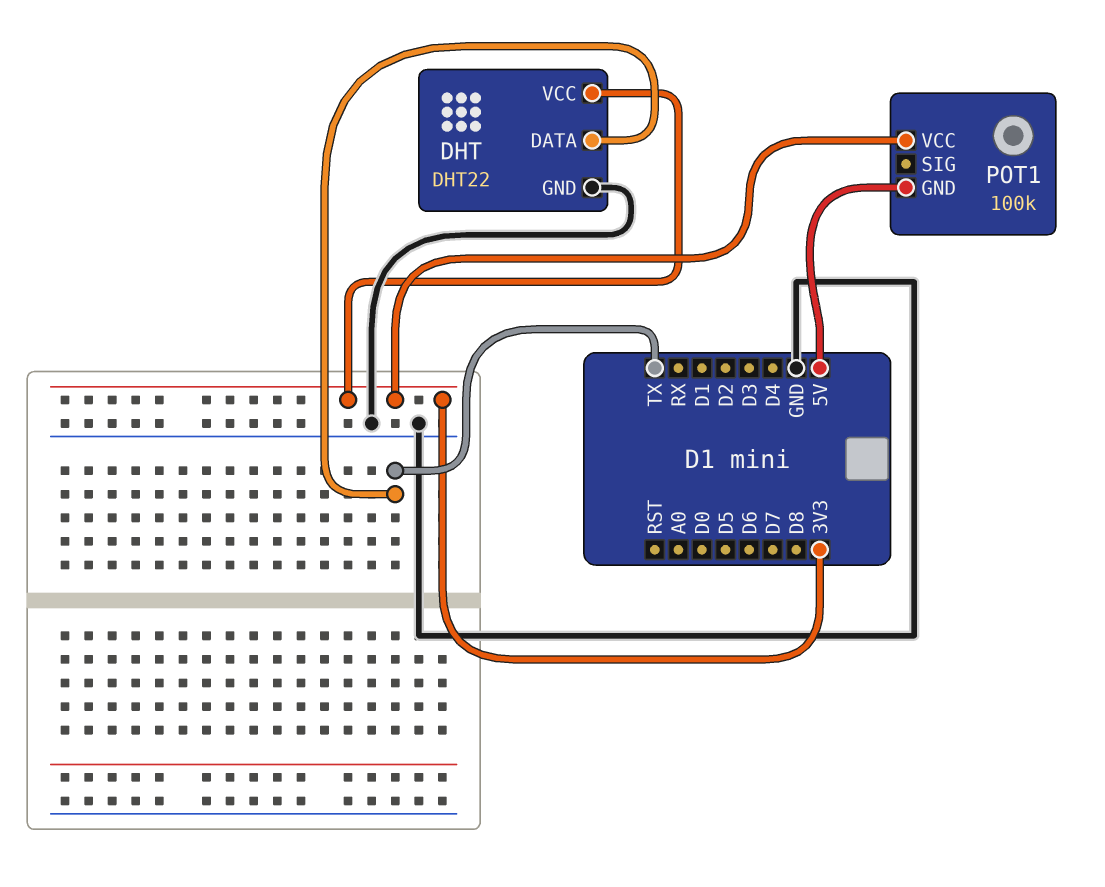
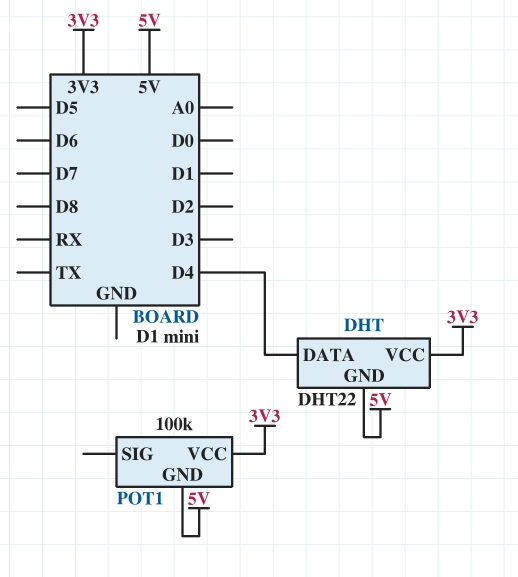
DHT pin DATA: TX -> D4
DHT pin GND: GND -> 5V

